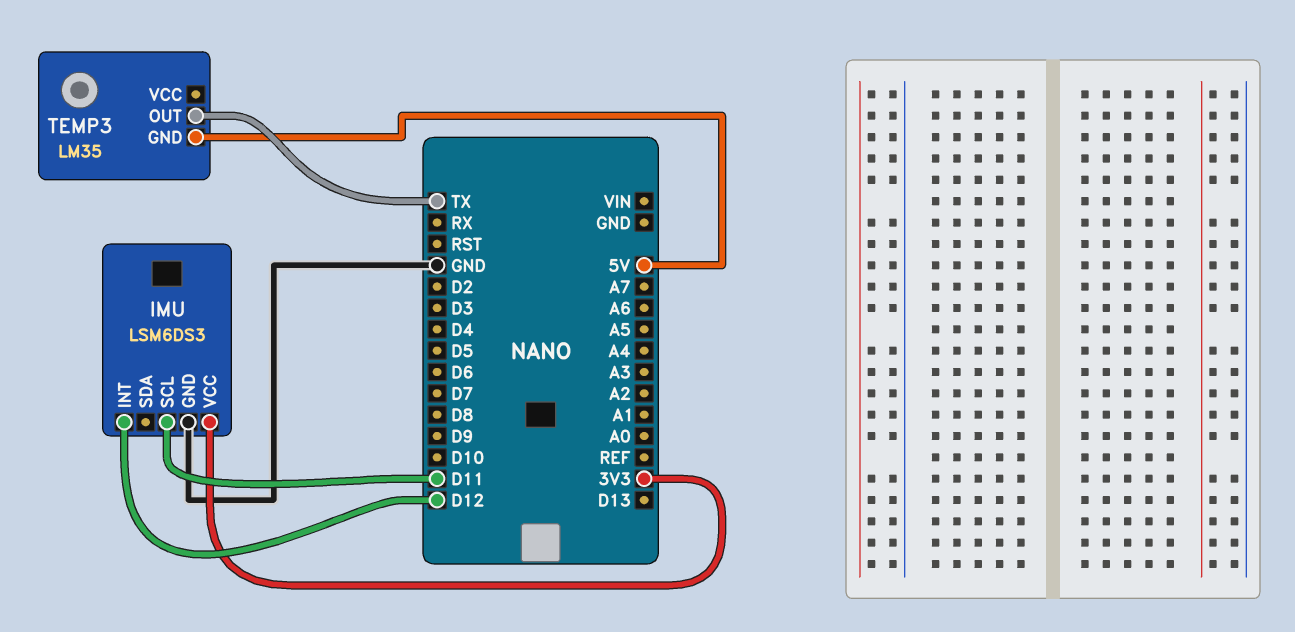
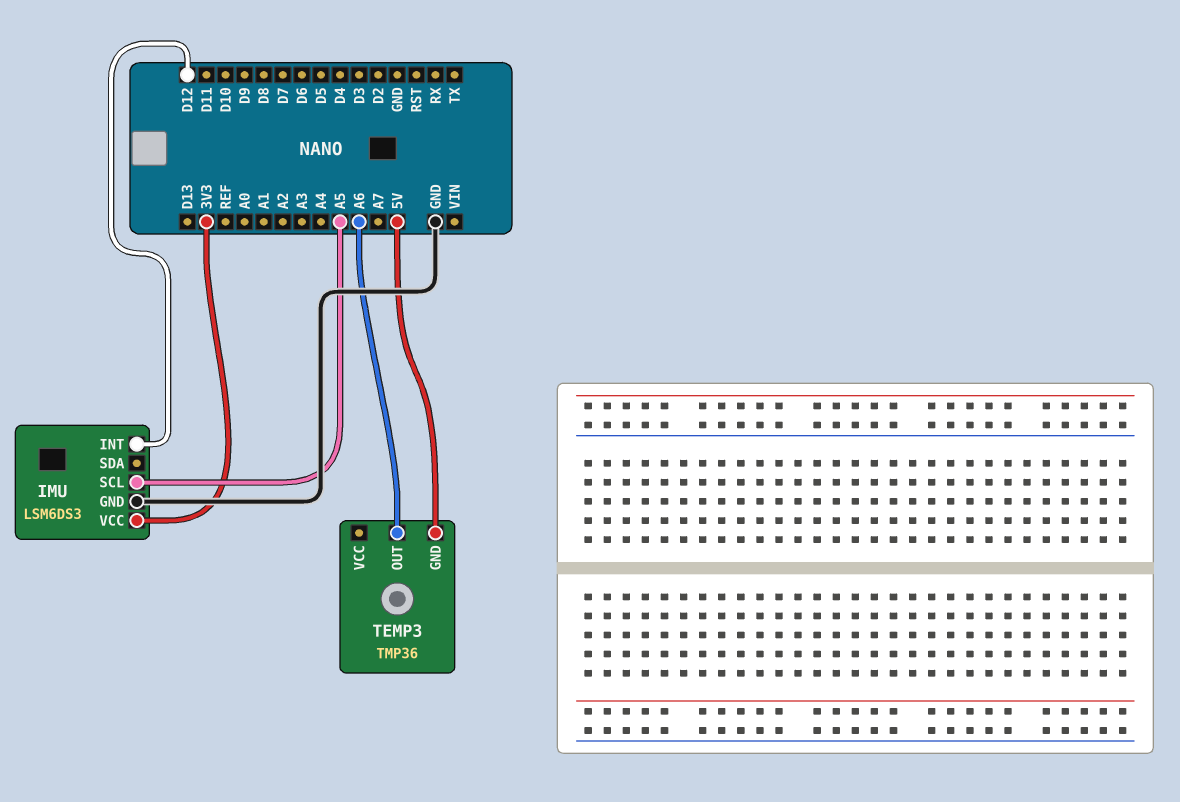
IMU pin SCL: D11 -> A5
TEMP3: LM35 -> TMP36
TEMP3 pin OUT: TX -> A6

